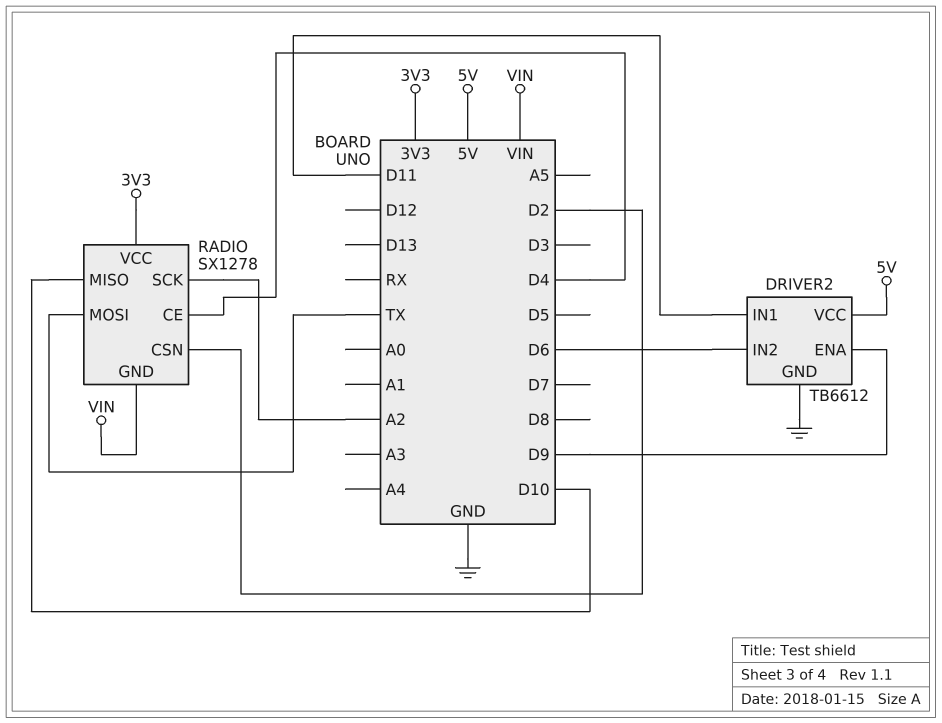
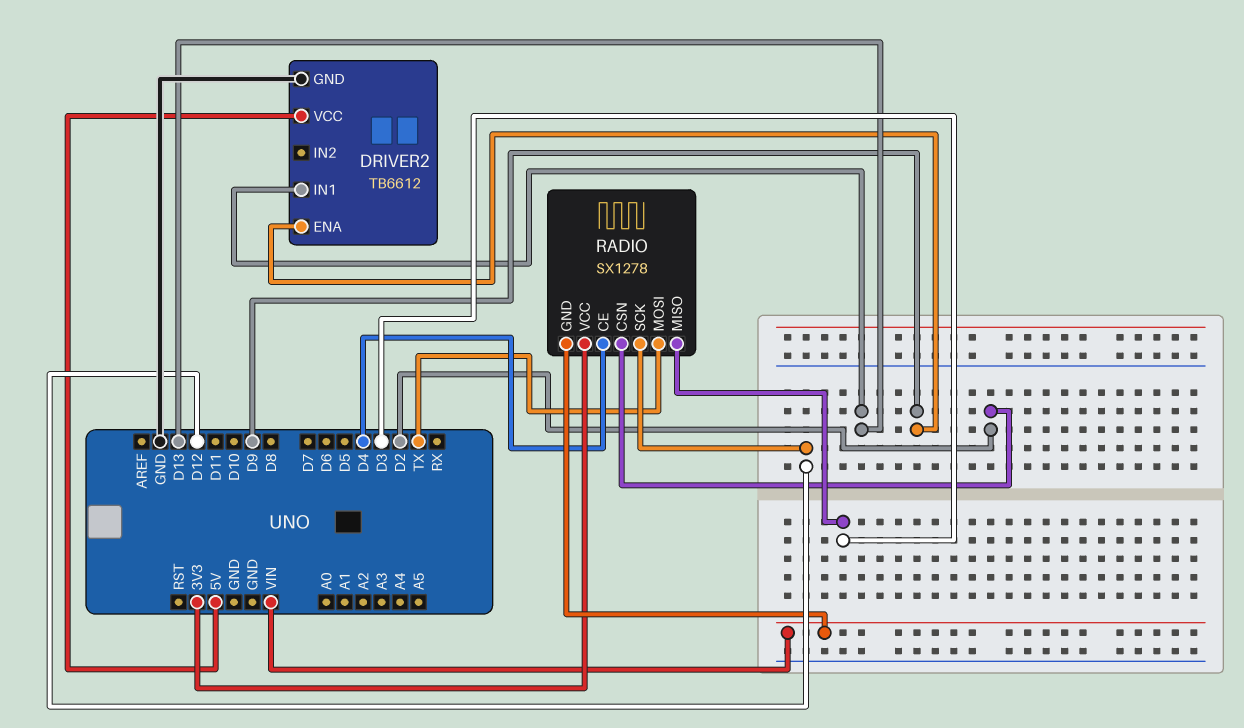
DRIVER2 pin IN1: D11 -> D13
DRIVER2 pin IN2: D6 -> none
RADIO pin MISO: D10 -> D3
RADIO pin SCK: A2 -> D12

